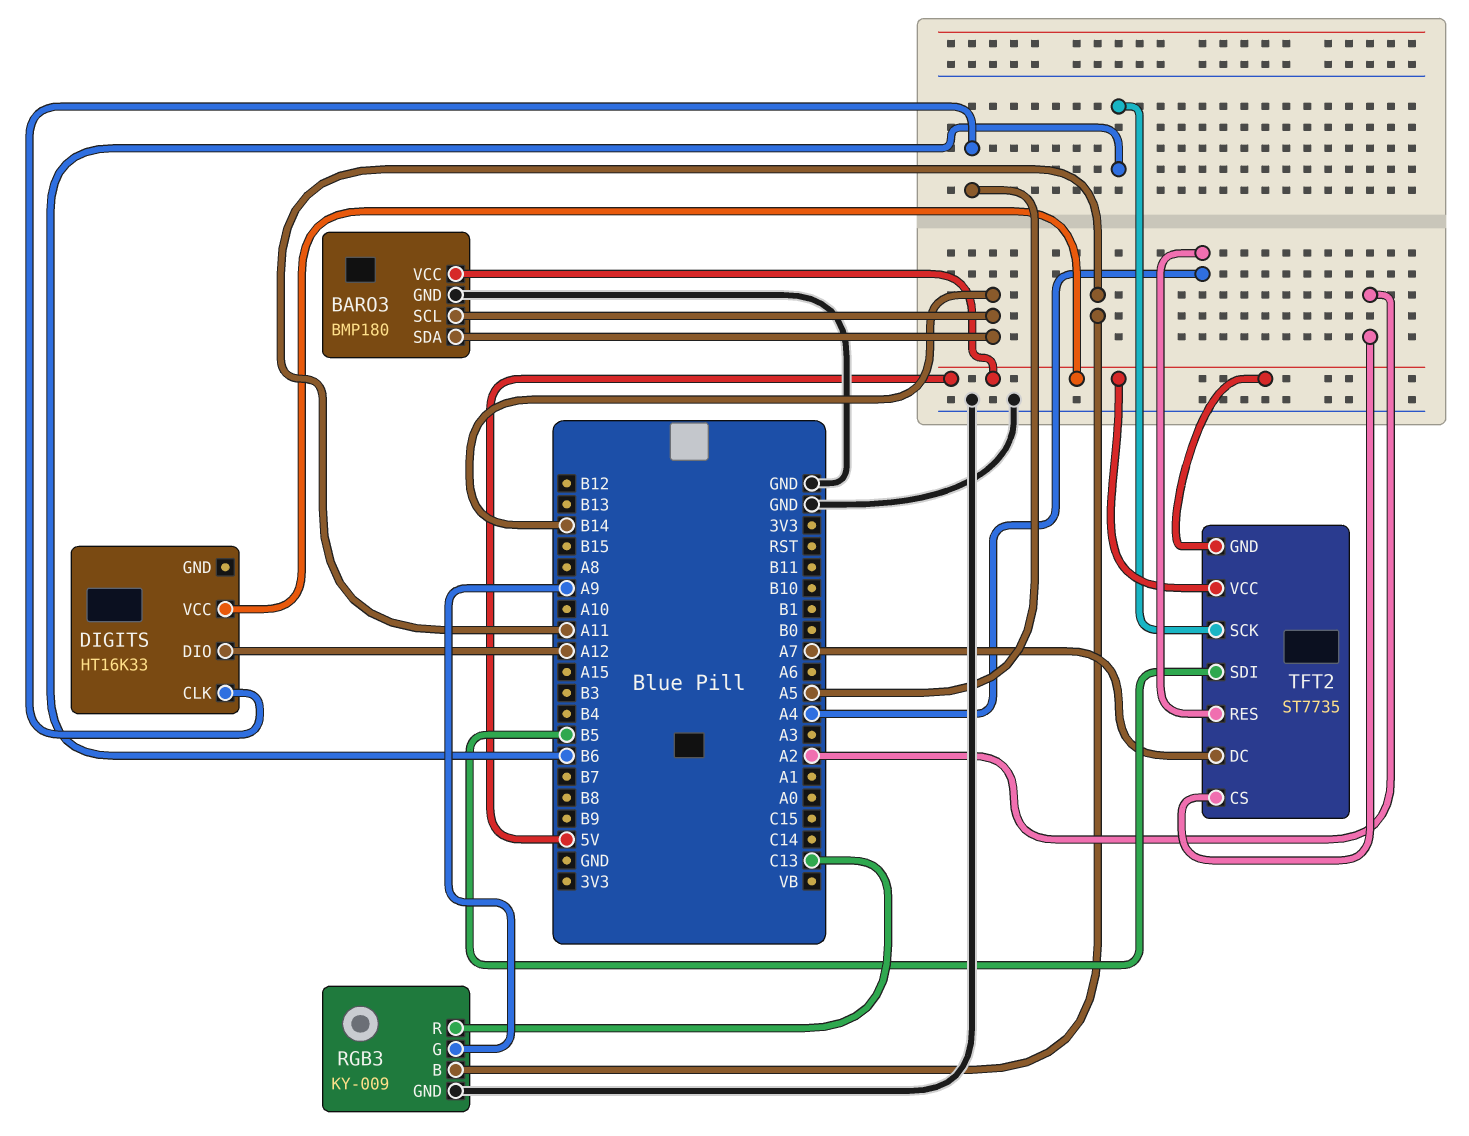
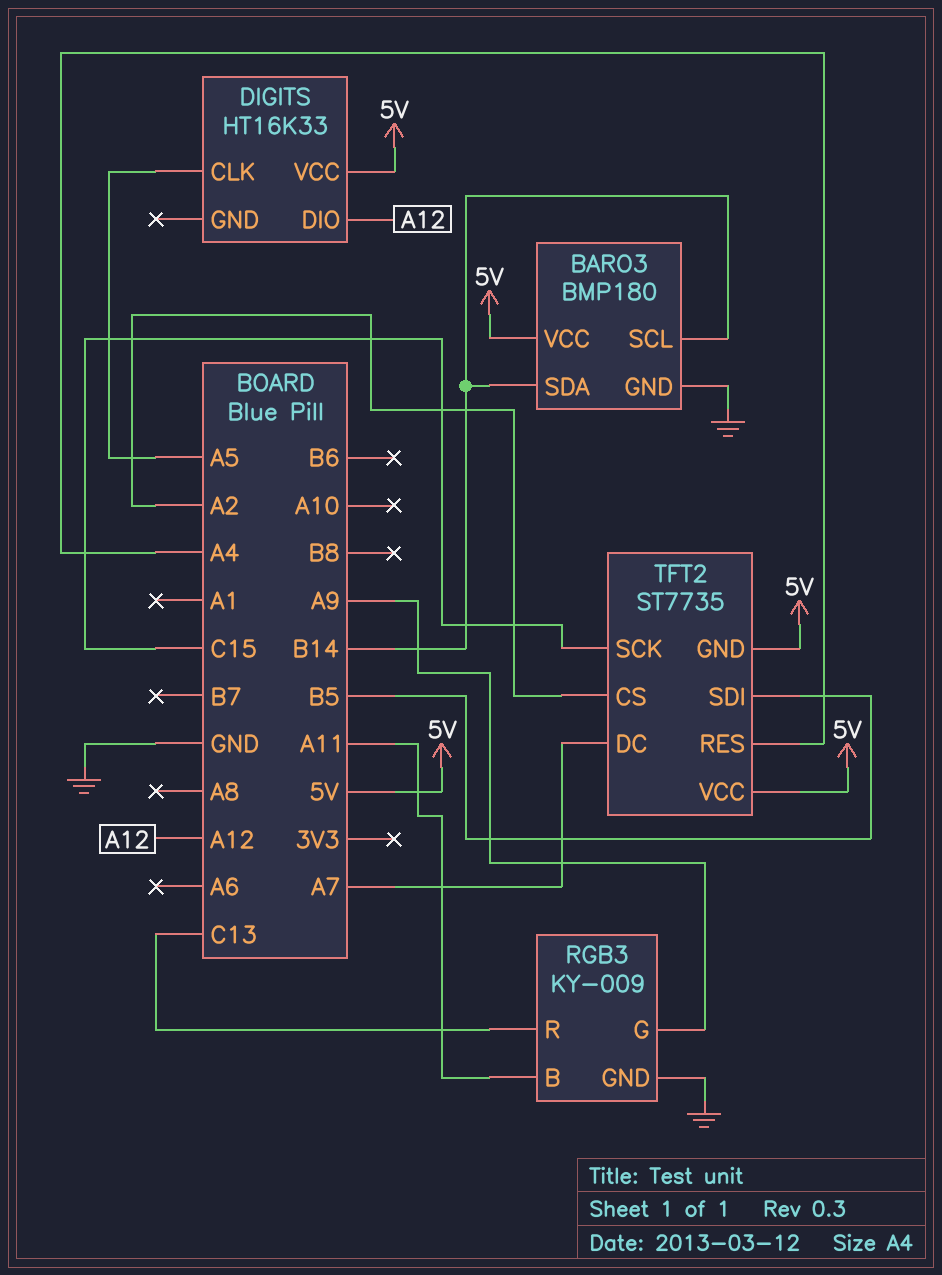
TFT2 pin SCK: B6 -> C15

